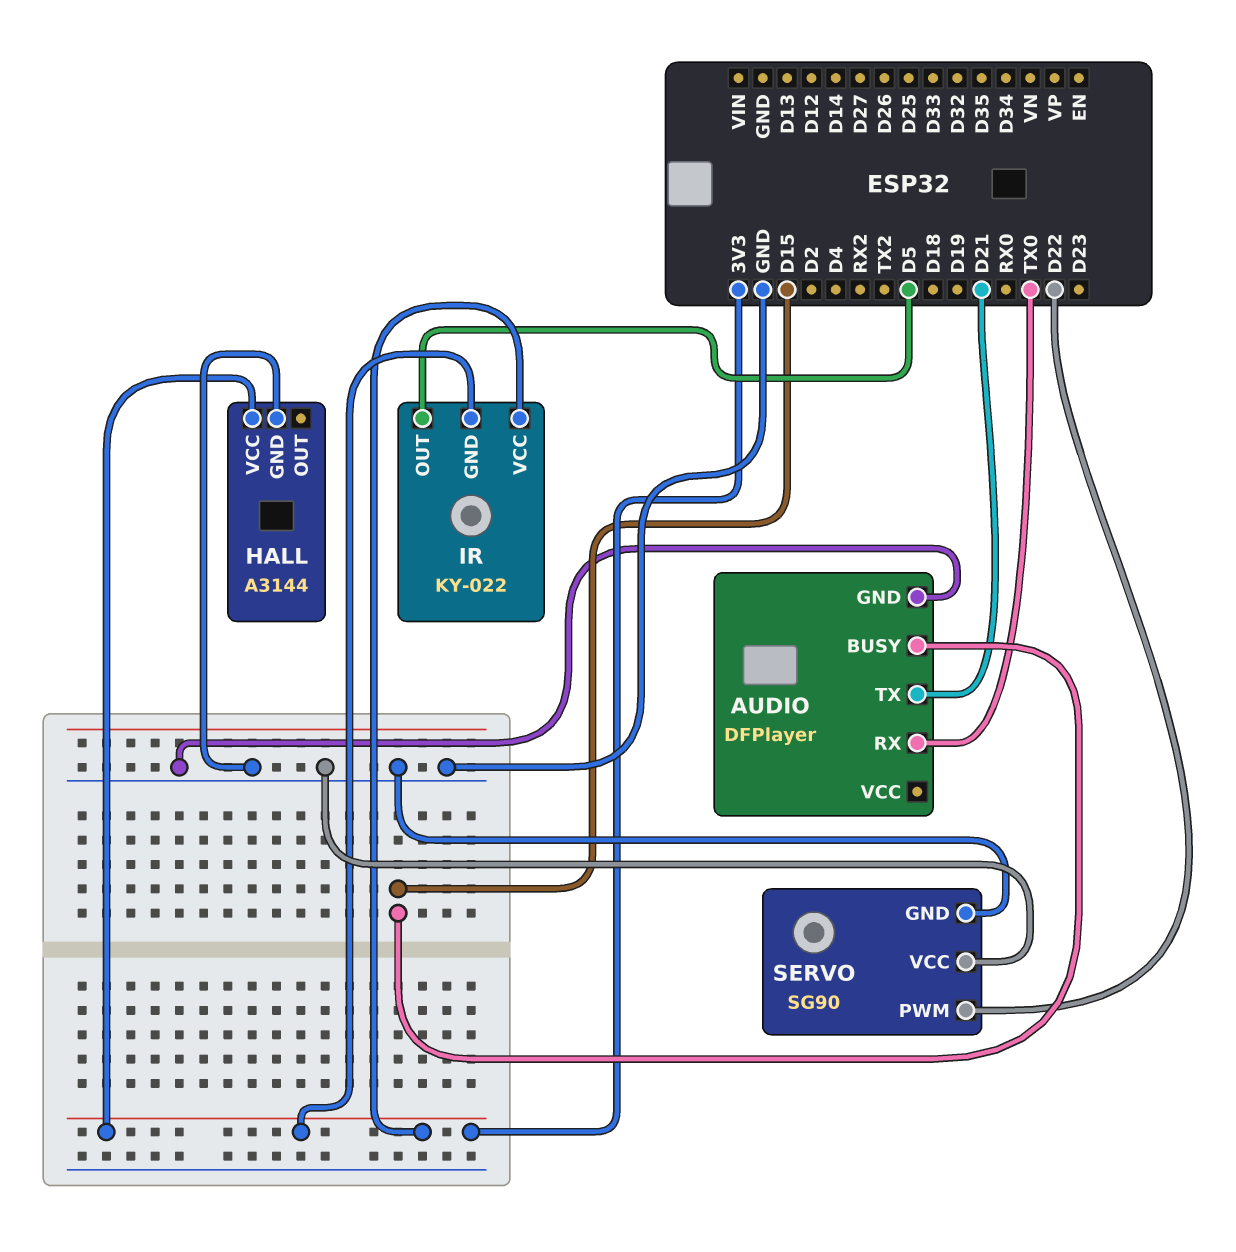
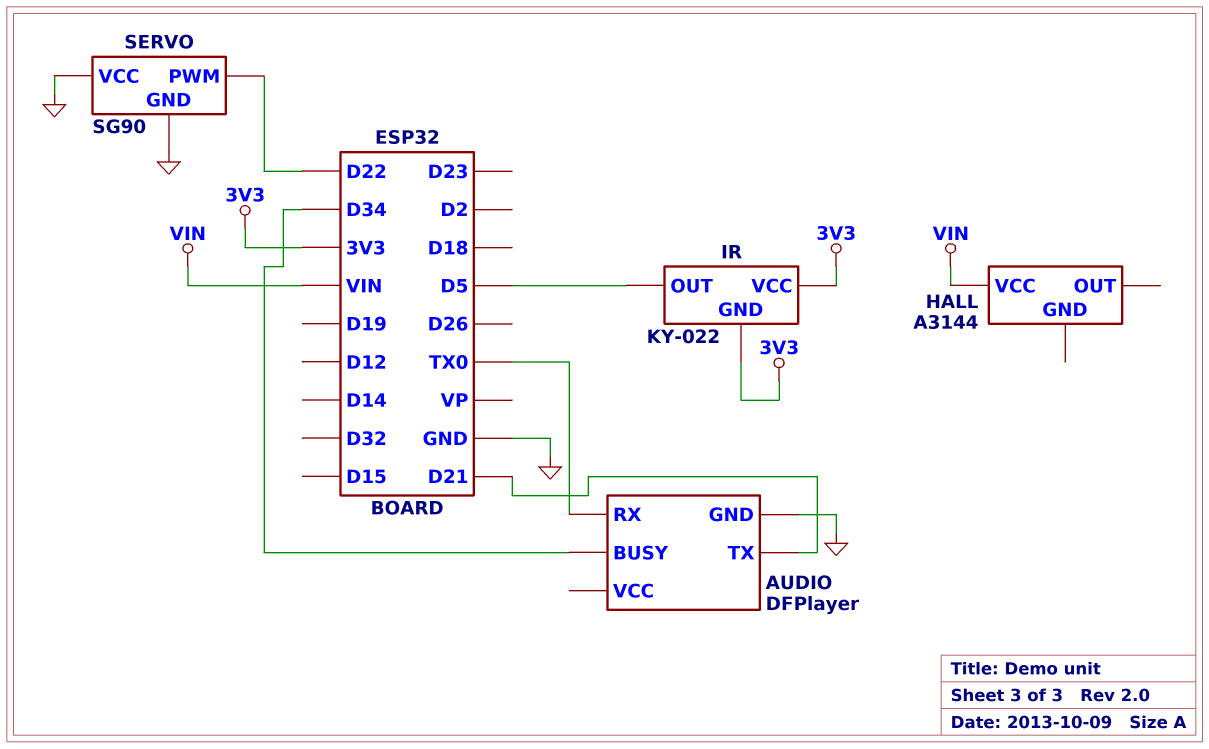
AUDIO pin BUSY: D15 -> D34
HALL pin GND: GND -> none
HALL pin VCC: 3V3 -> VIN

